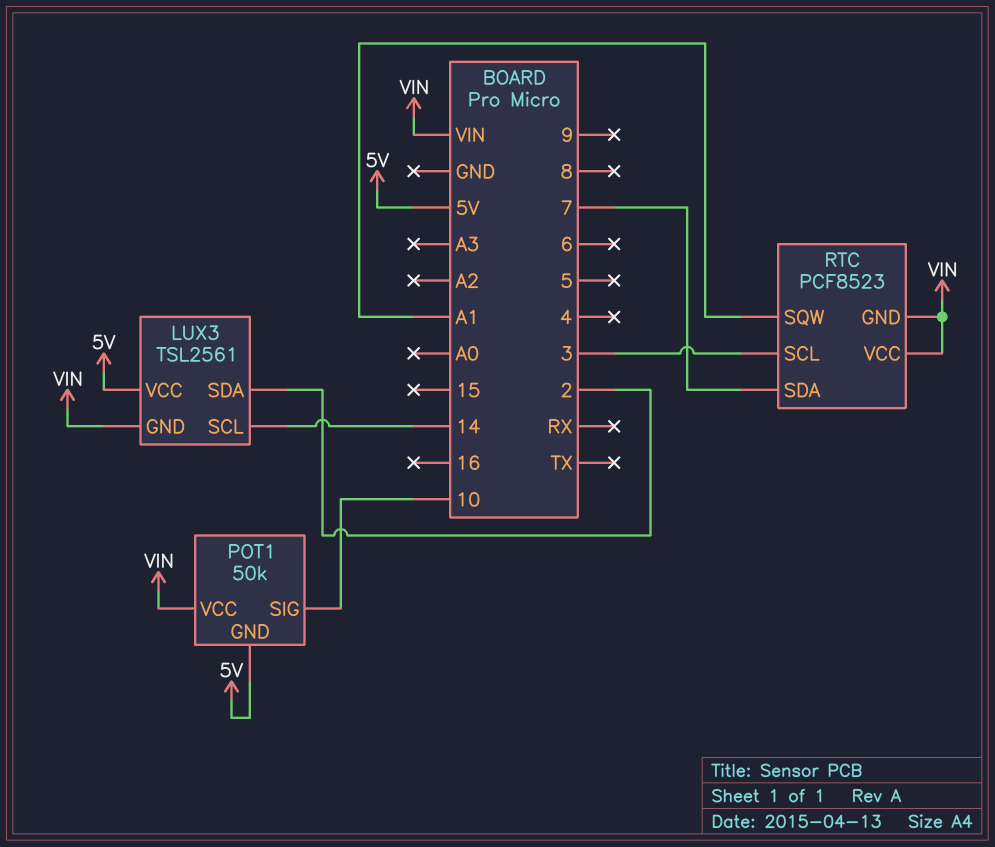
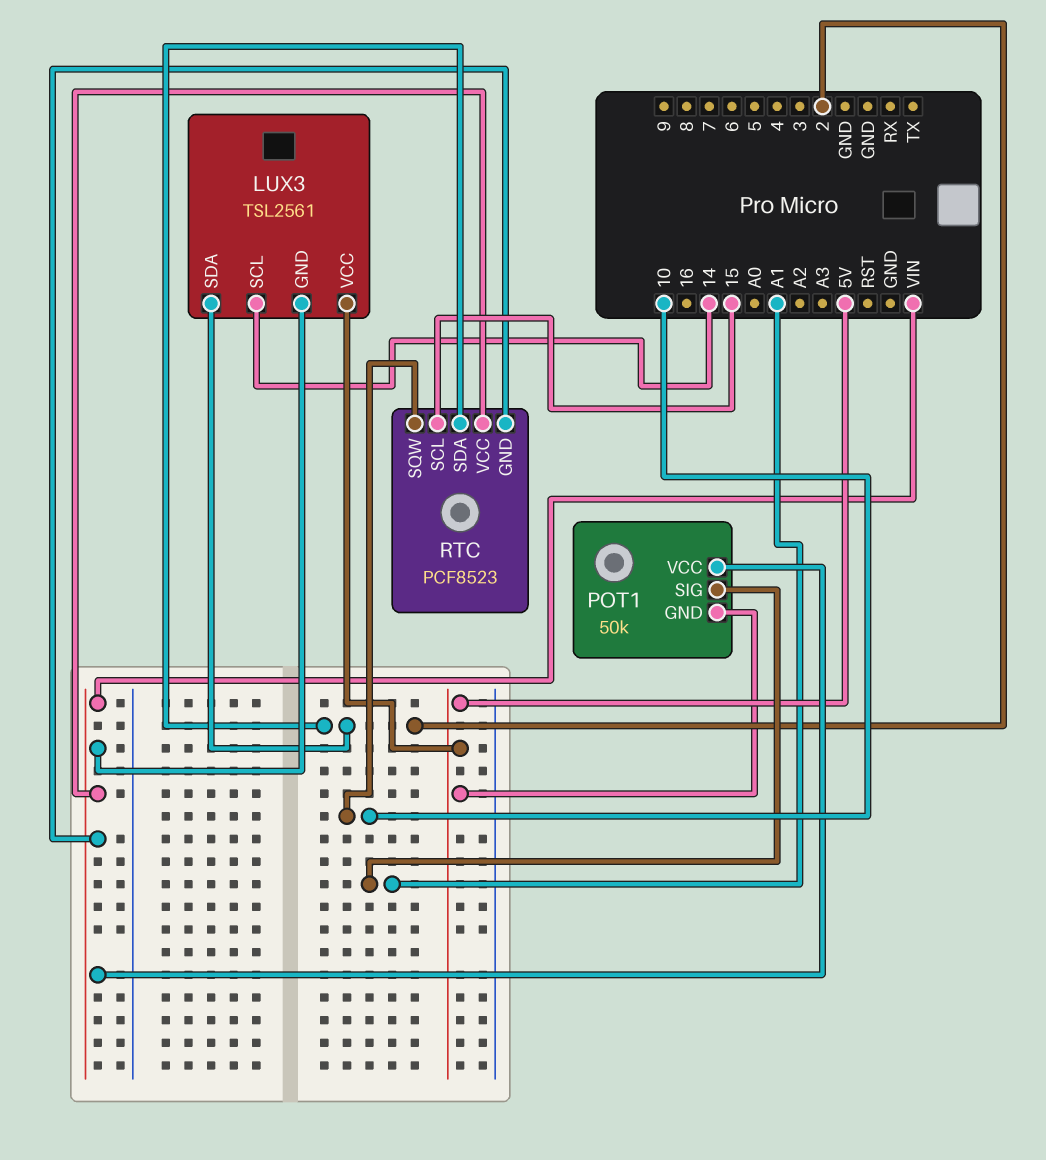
POT1 pin SIG: 10 -> A1
RTC pin SCL: 3 -> 15
RTC pin SDA: 7 -> 2
RTC pin SQW: A1 -> 10

